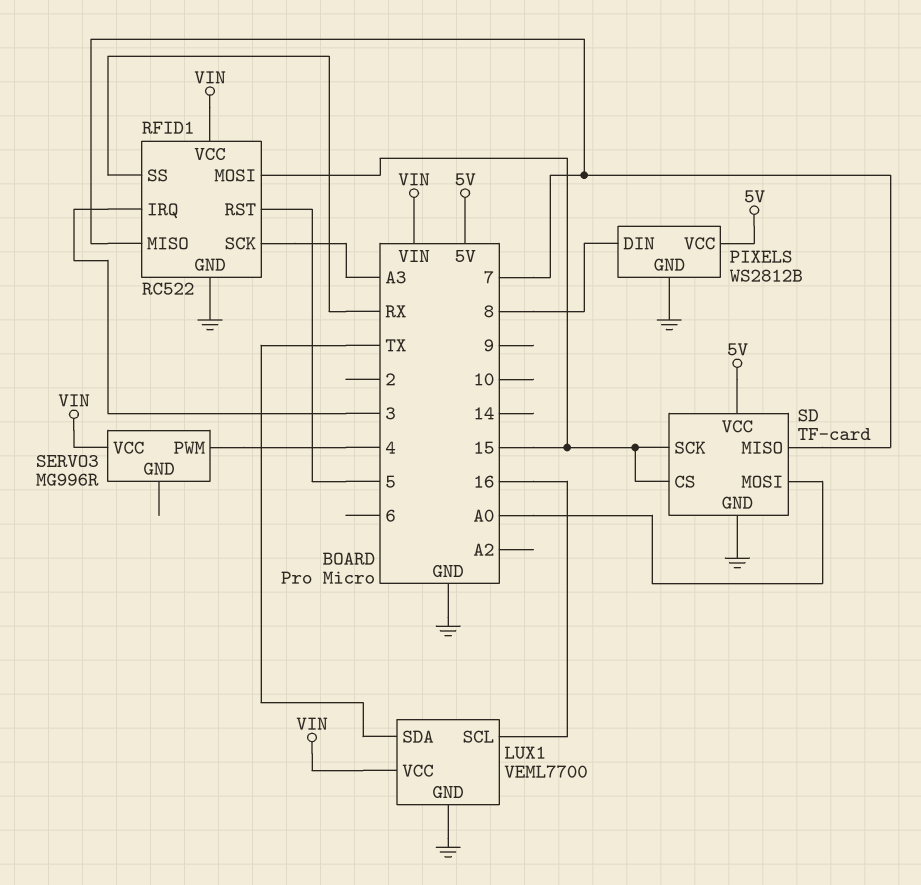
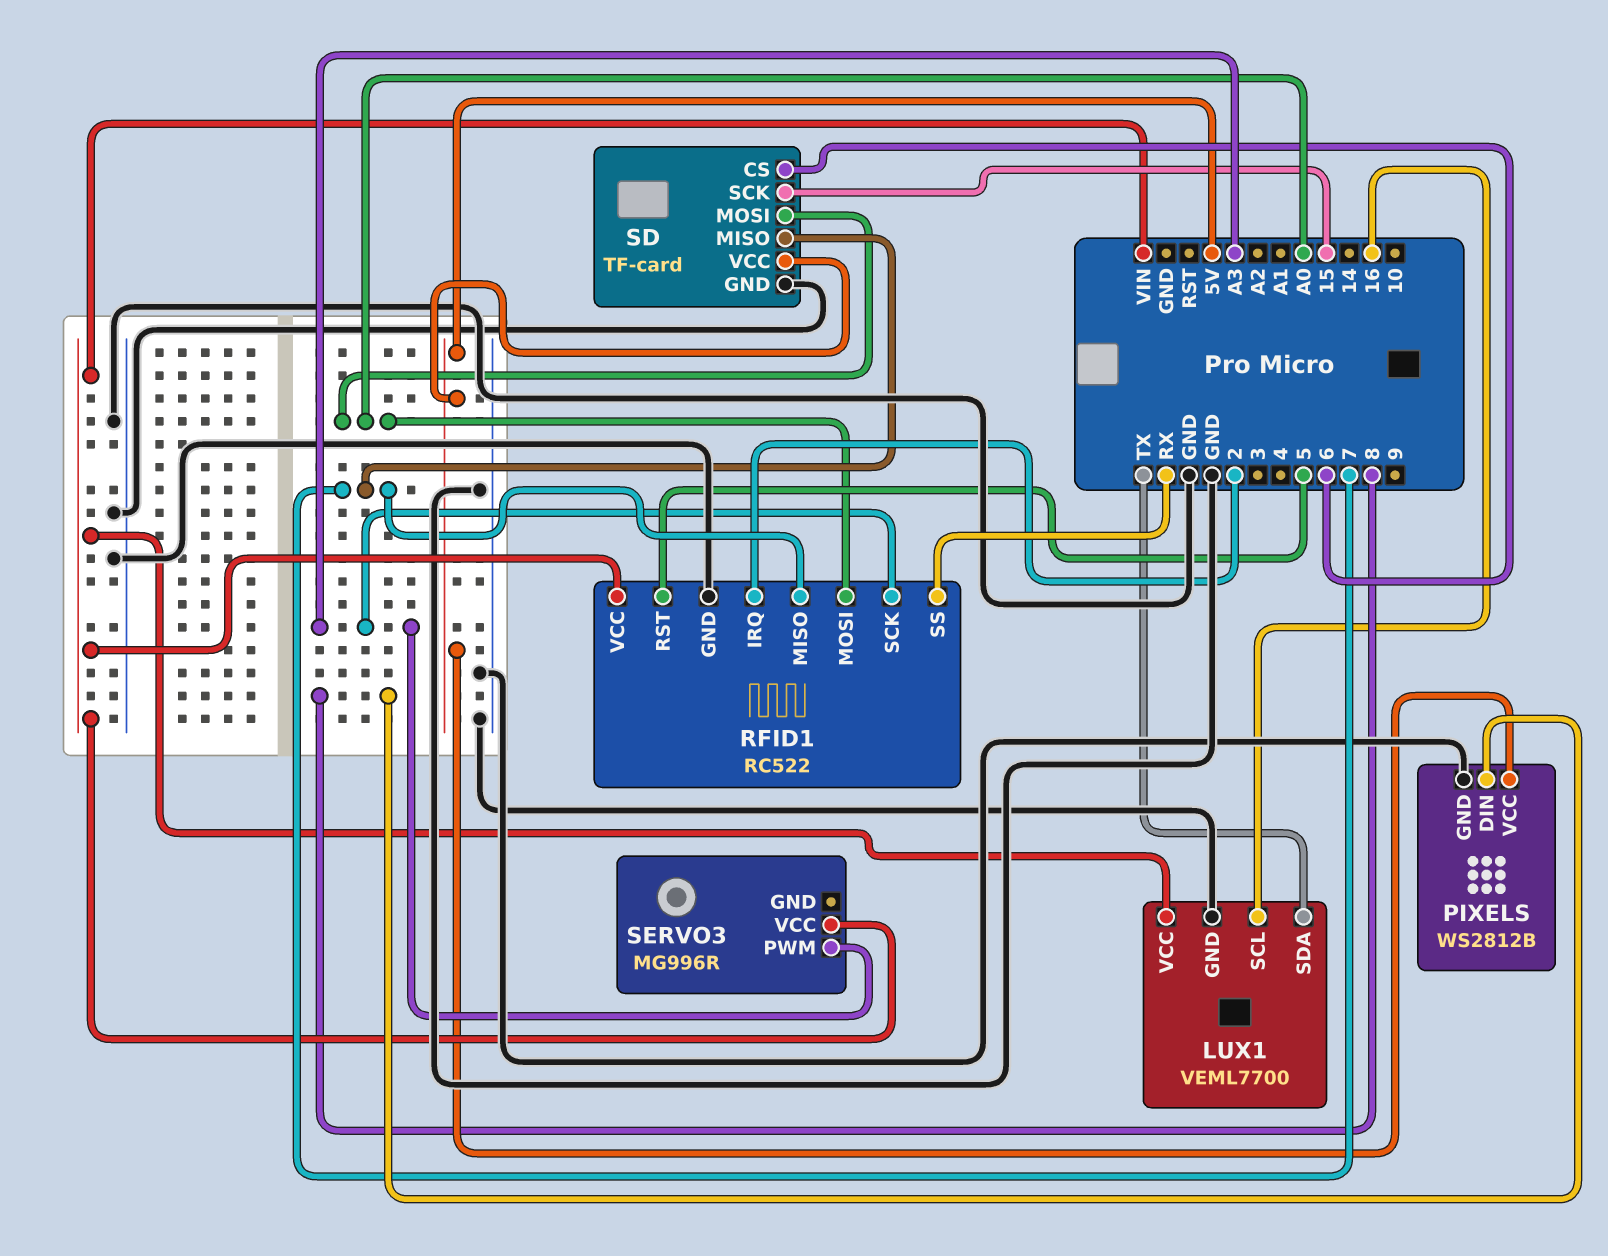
RFID1 pin IRQ: 3 -> 2
RFID1 pin MOSI: 15 -> A0
SD pin CS: 15 -> 6
SERVO3 pin PWM: 4 -> A3

